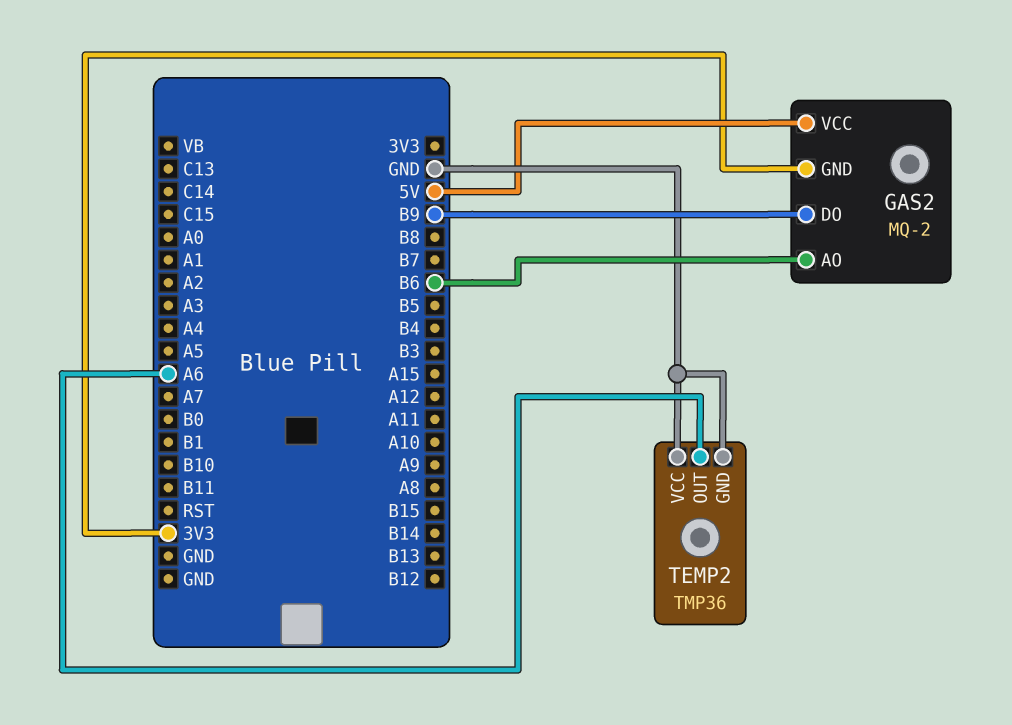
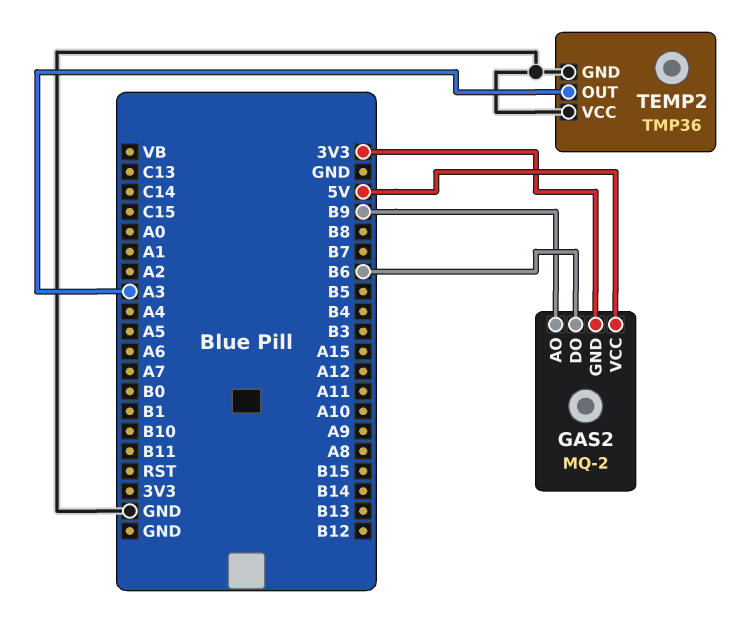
GAS2 pin AO: B6 -> B9
GAS2 pin DO: B9 -> B6
TEMP2 pin OUT: A6 -> A3

